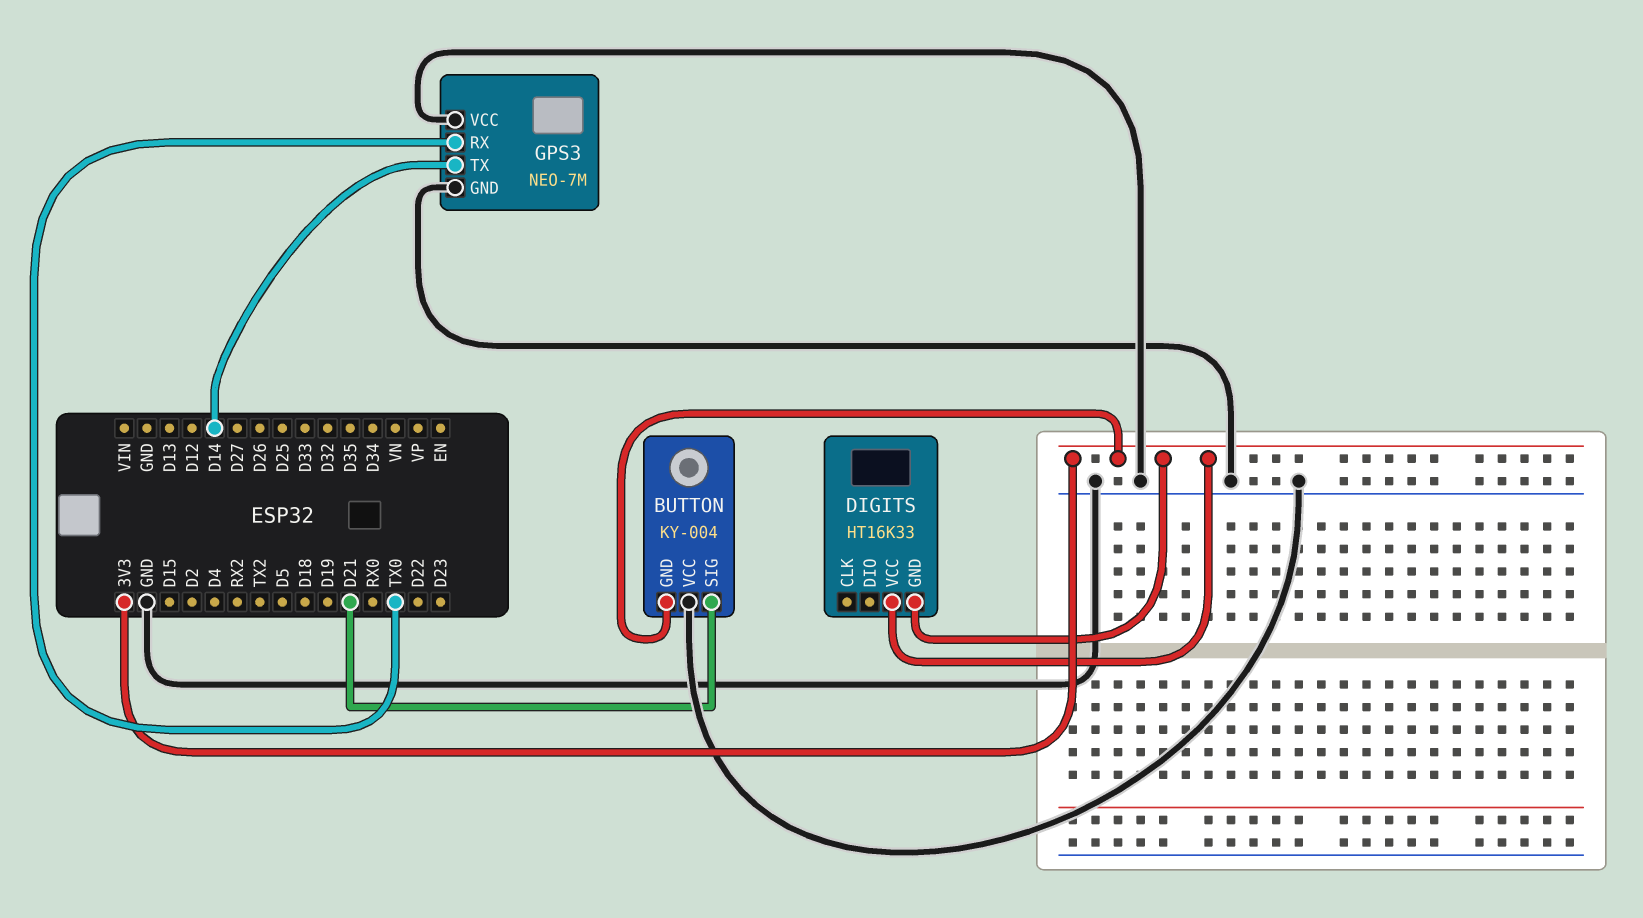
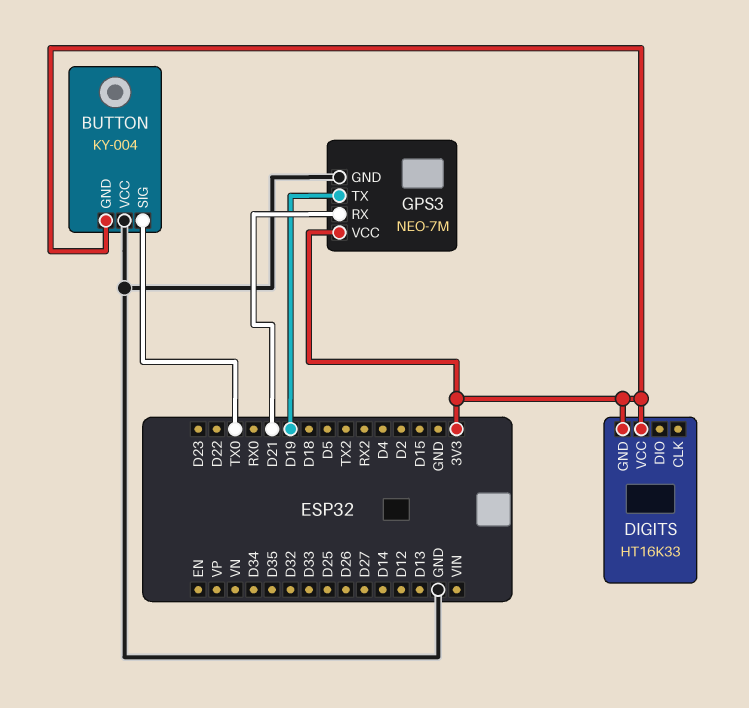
BUTTON pin SIG: D21 -> TX0
GPS3 pin RX: TX0 -> D21
GPS3 pin TX: D14 -> D19
GPS3 pin VCC: GND -> 3V3

